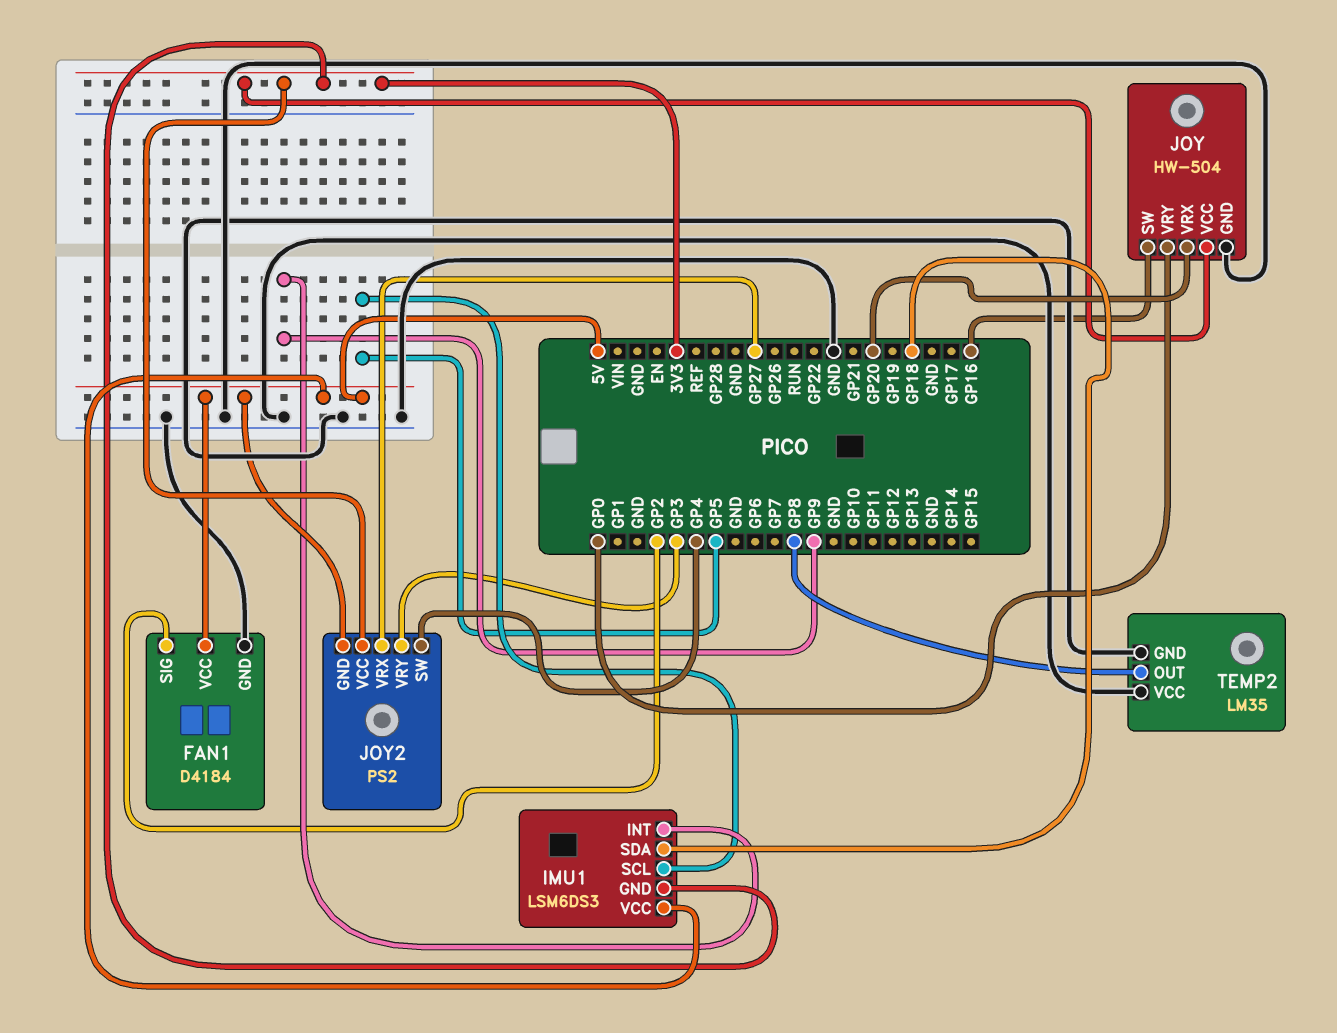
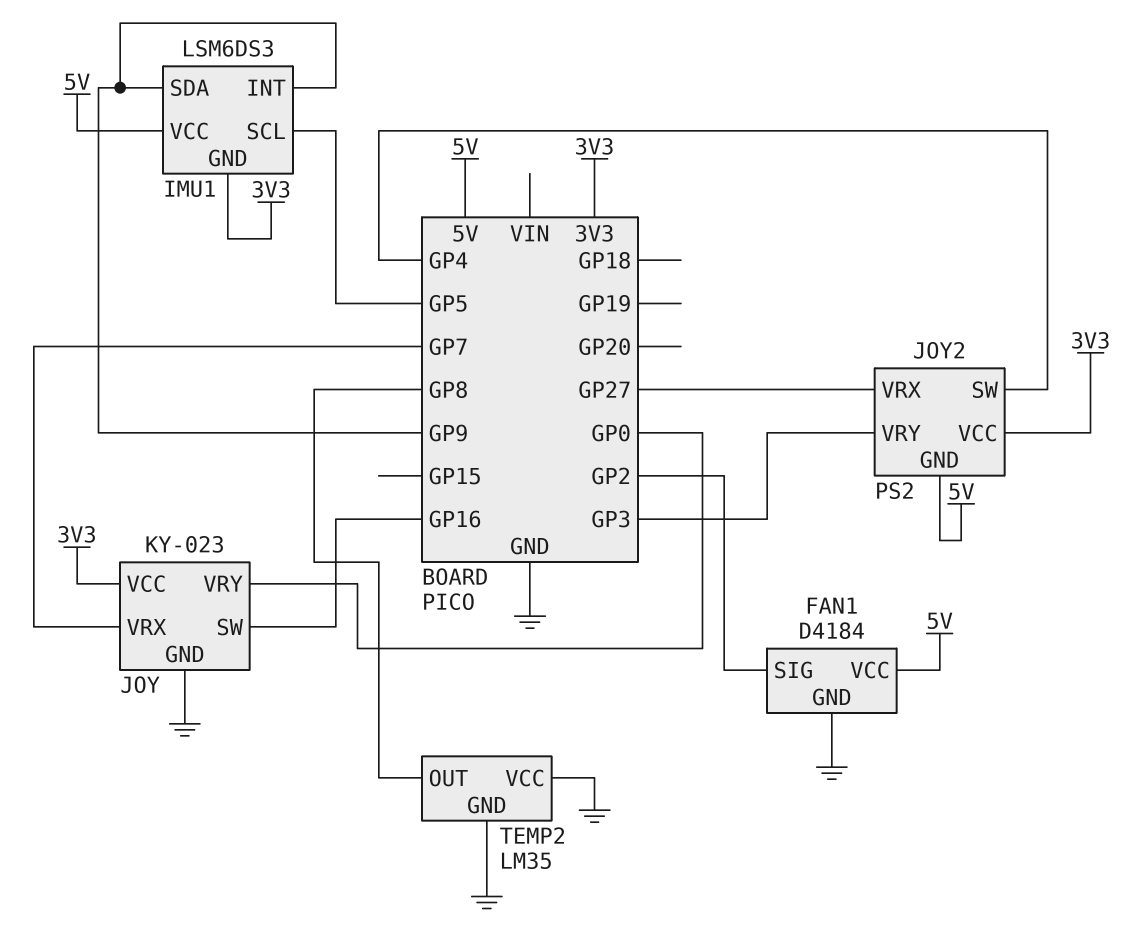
IMU1 pin SDA: GP18 -> GP9
JOY: HW-504 -> KY-023
JOY pin VRX: GP20 -> GP7

